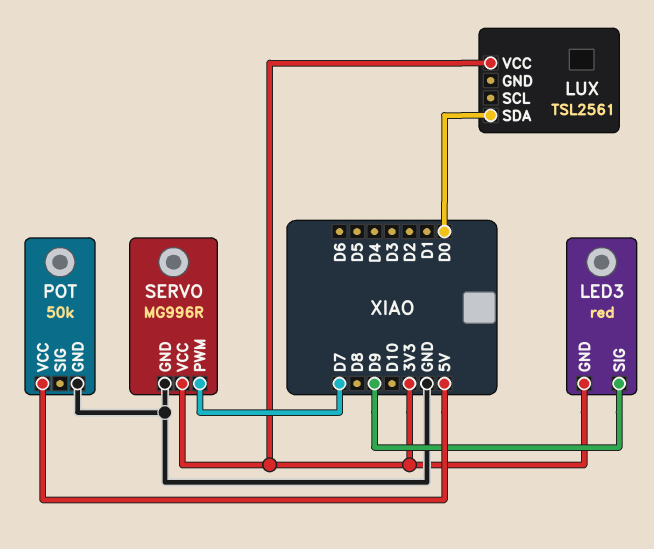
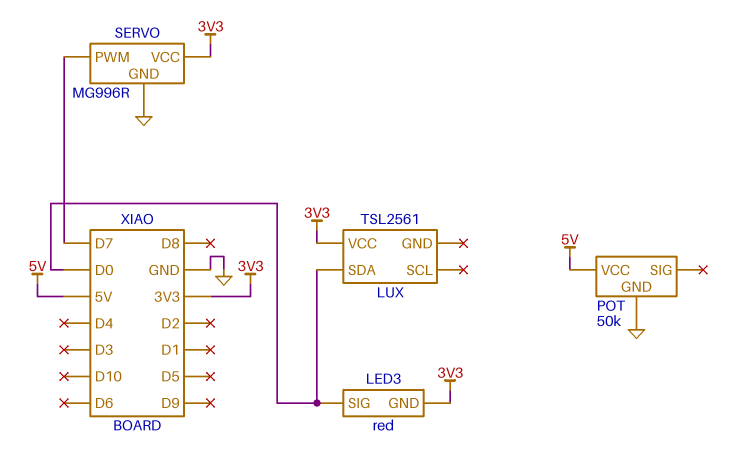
LED3 pin SIG: D9 -> D0

